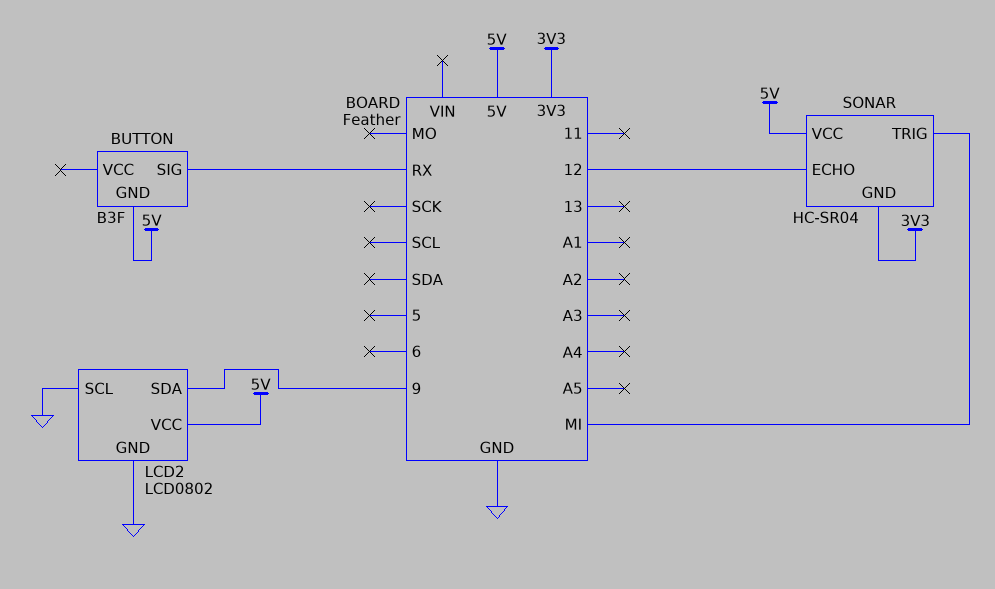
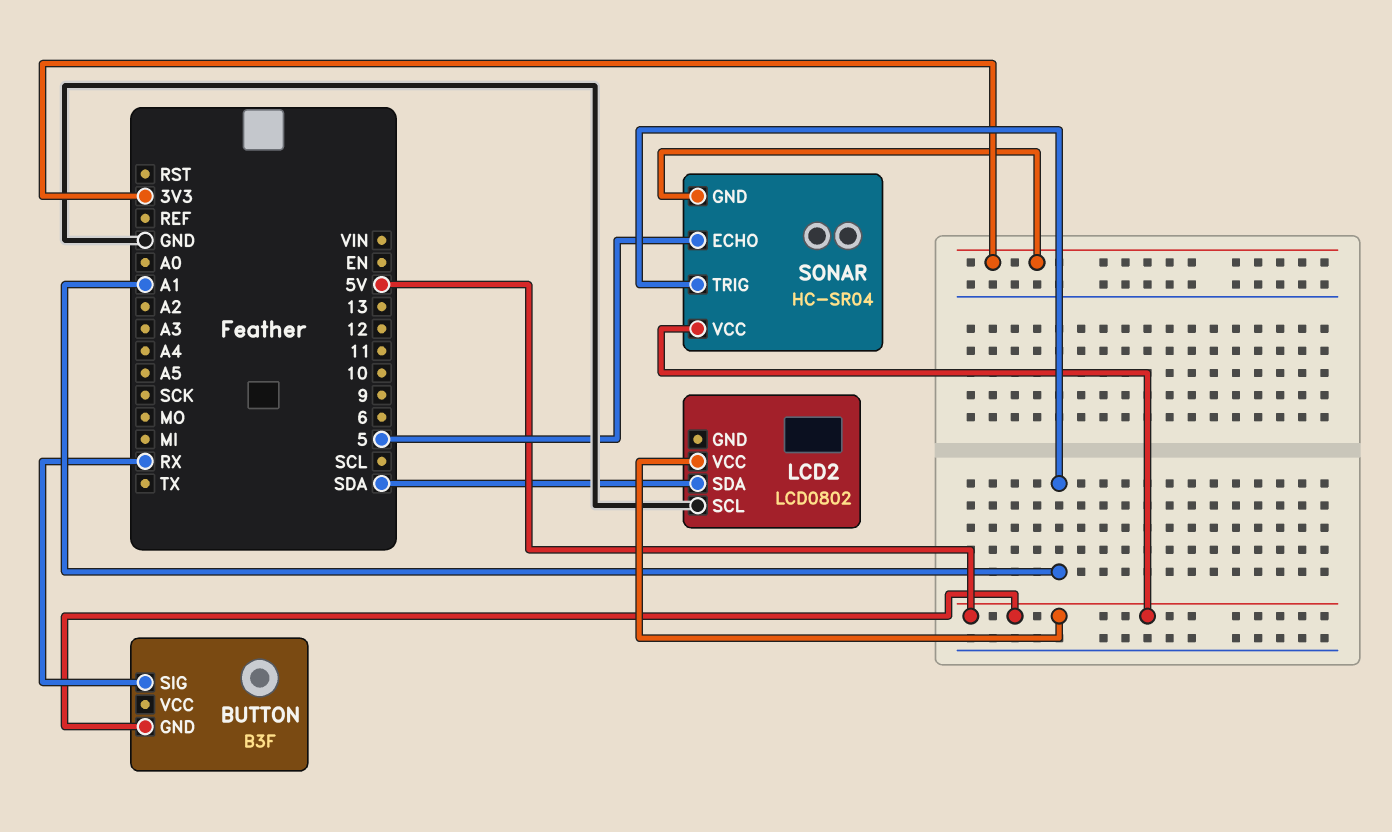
LCD2 pin GND: GND -> none
LCD2 pin SDA: 9 -> SDA
SONAR pin ECHO: 12 -> 5
SONAR pin TRIG: MI -> A1

